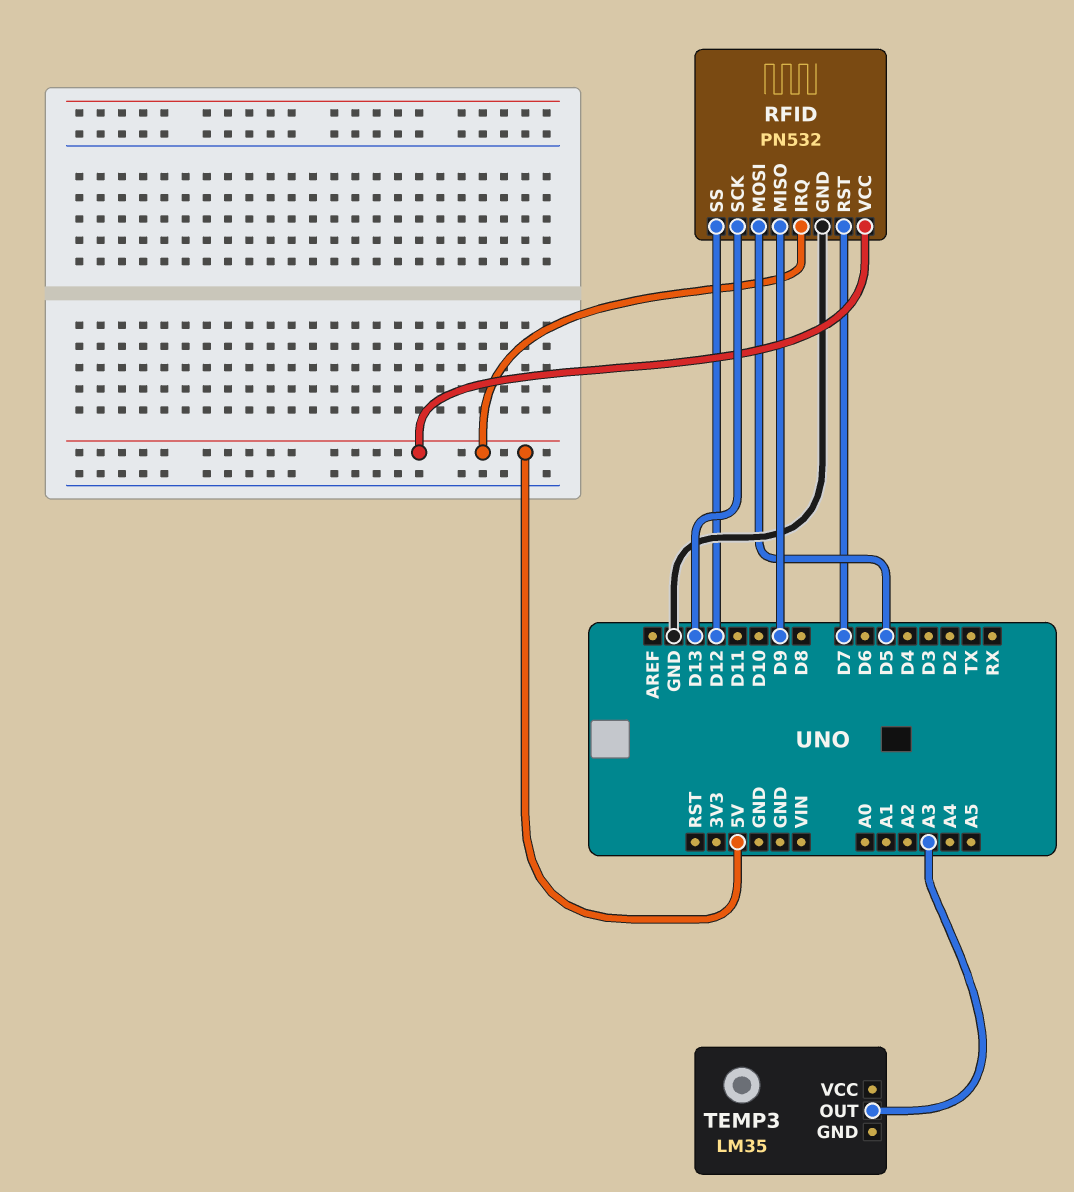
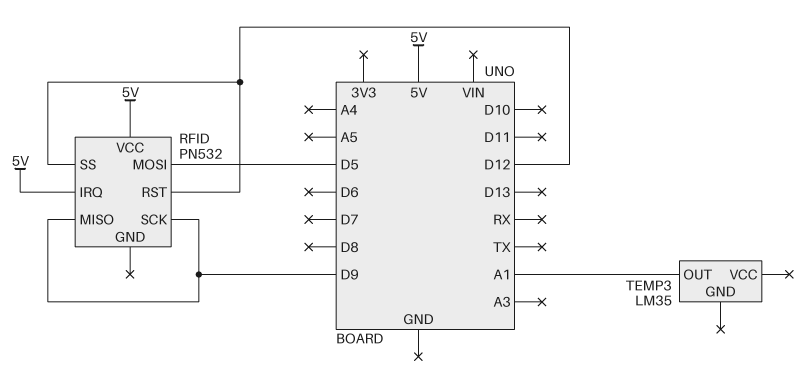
RFID pin GND: GND -> none
RFID pin RST: D7 -> D12
RFID pin SCK: D13 -> D9
TEMP3 pin OUT: A3 -> A1

